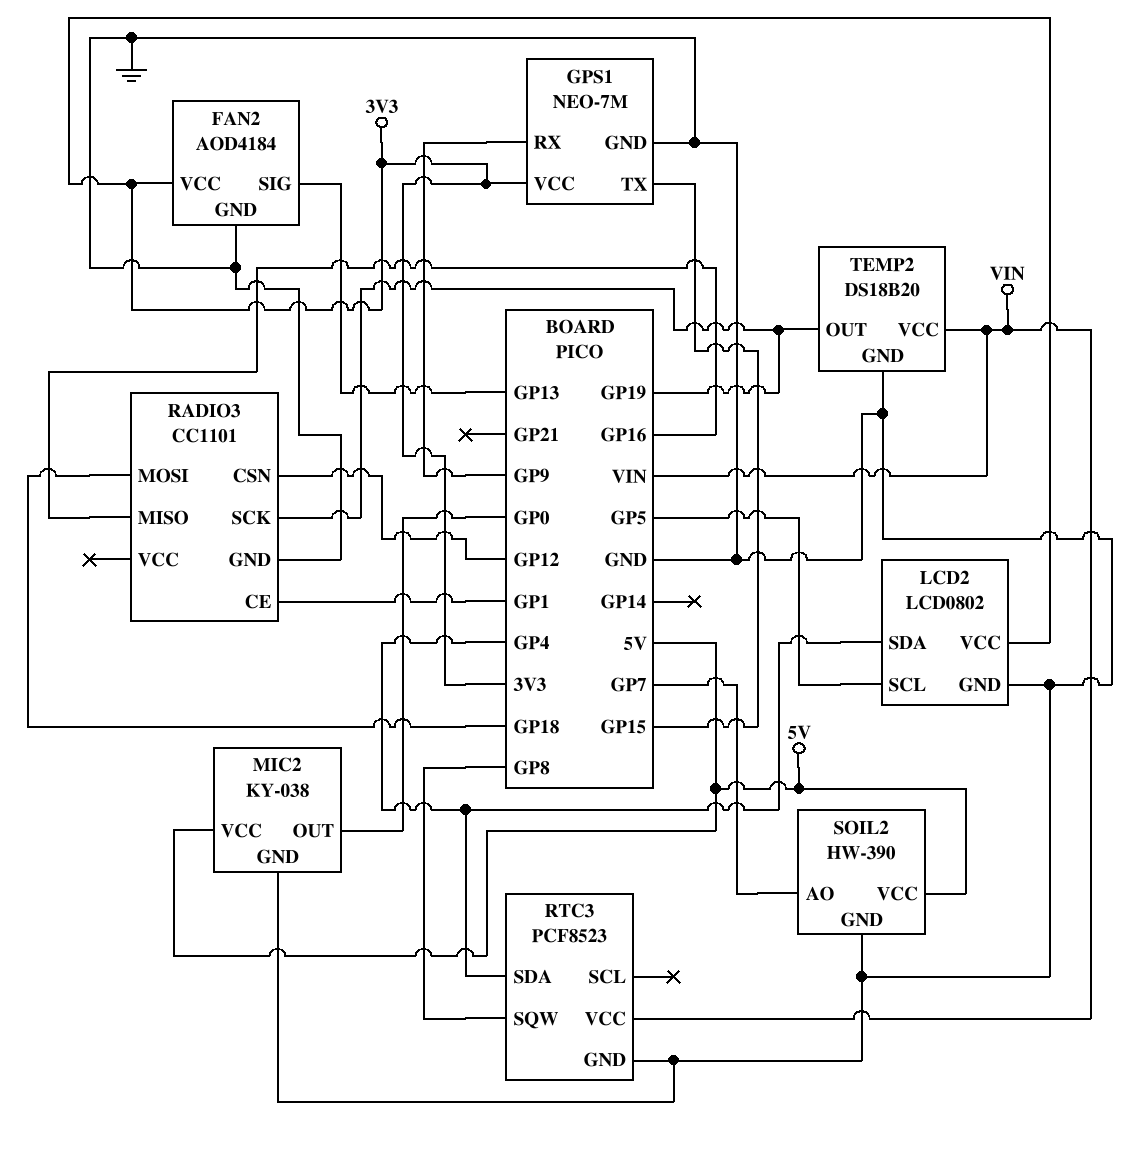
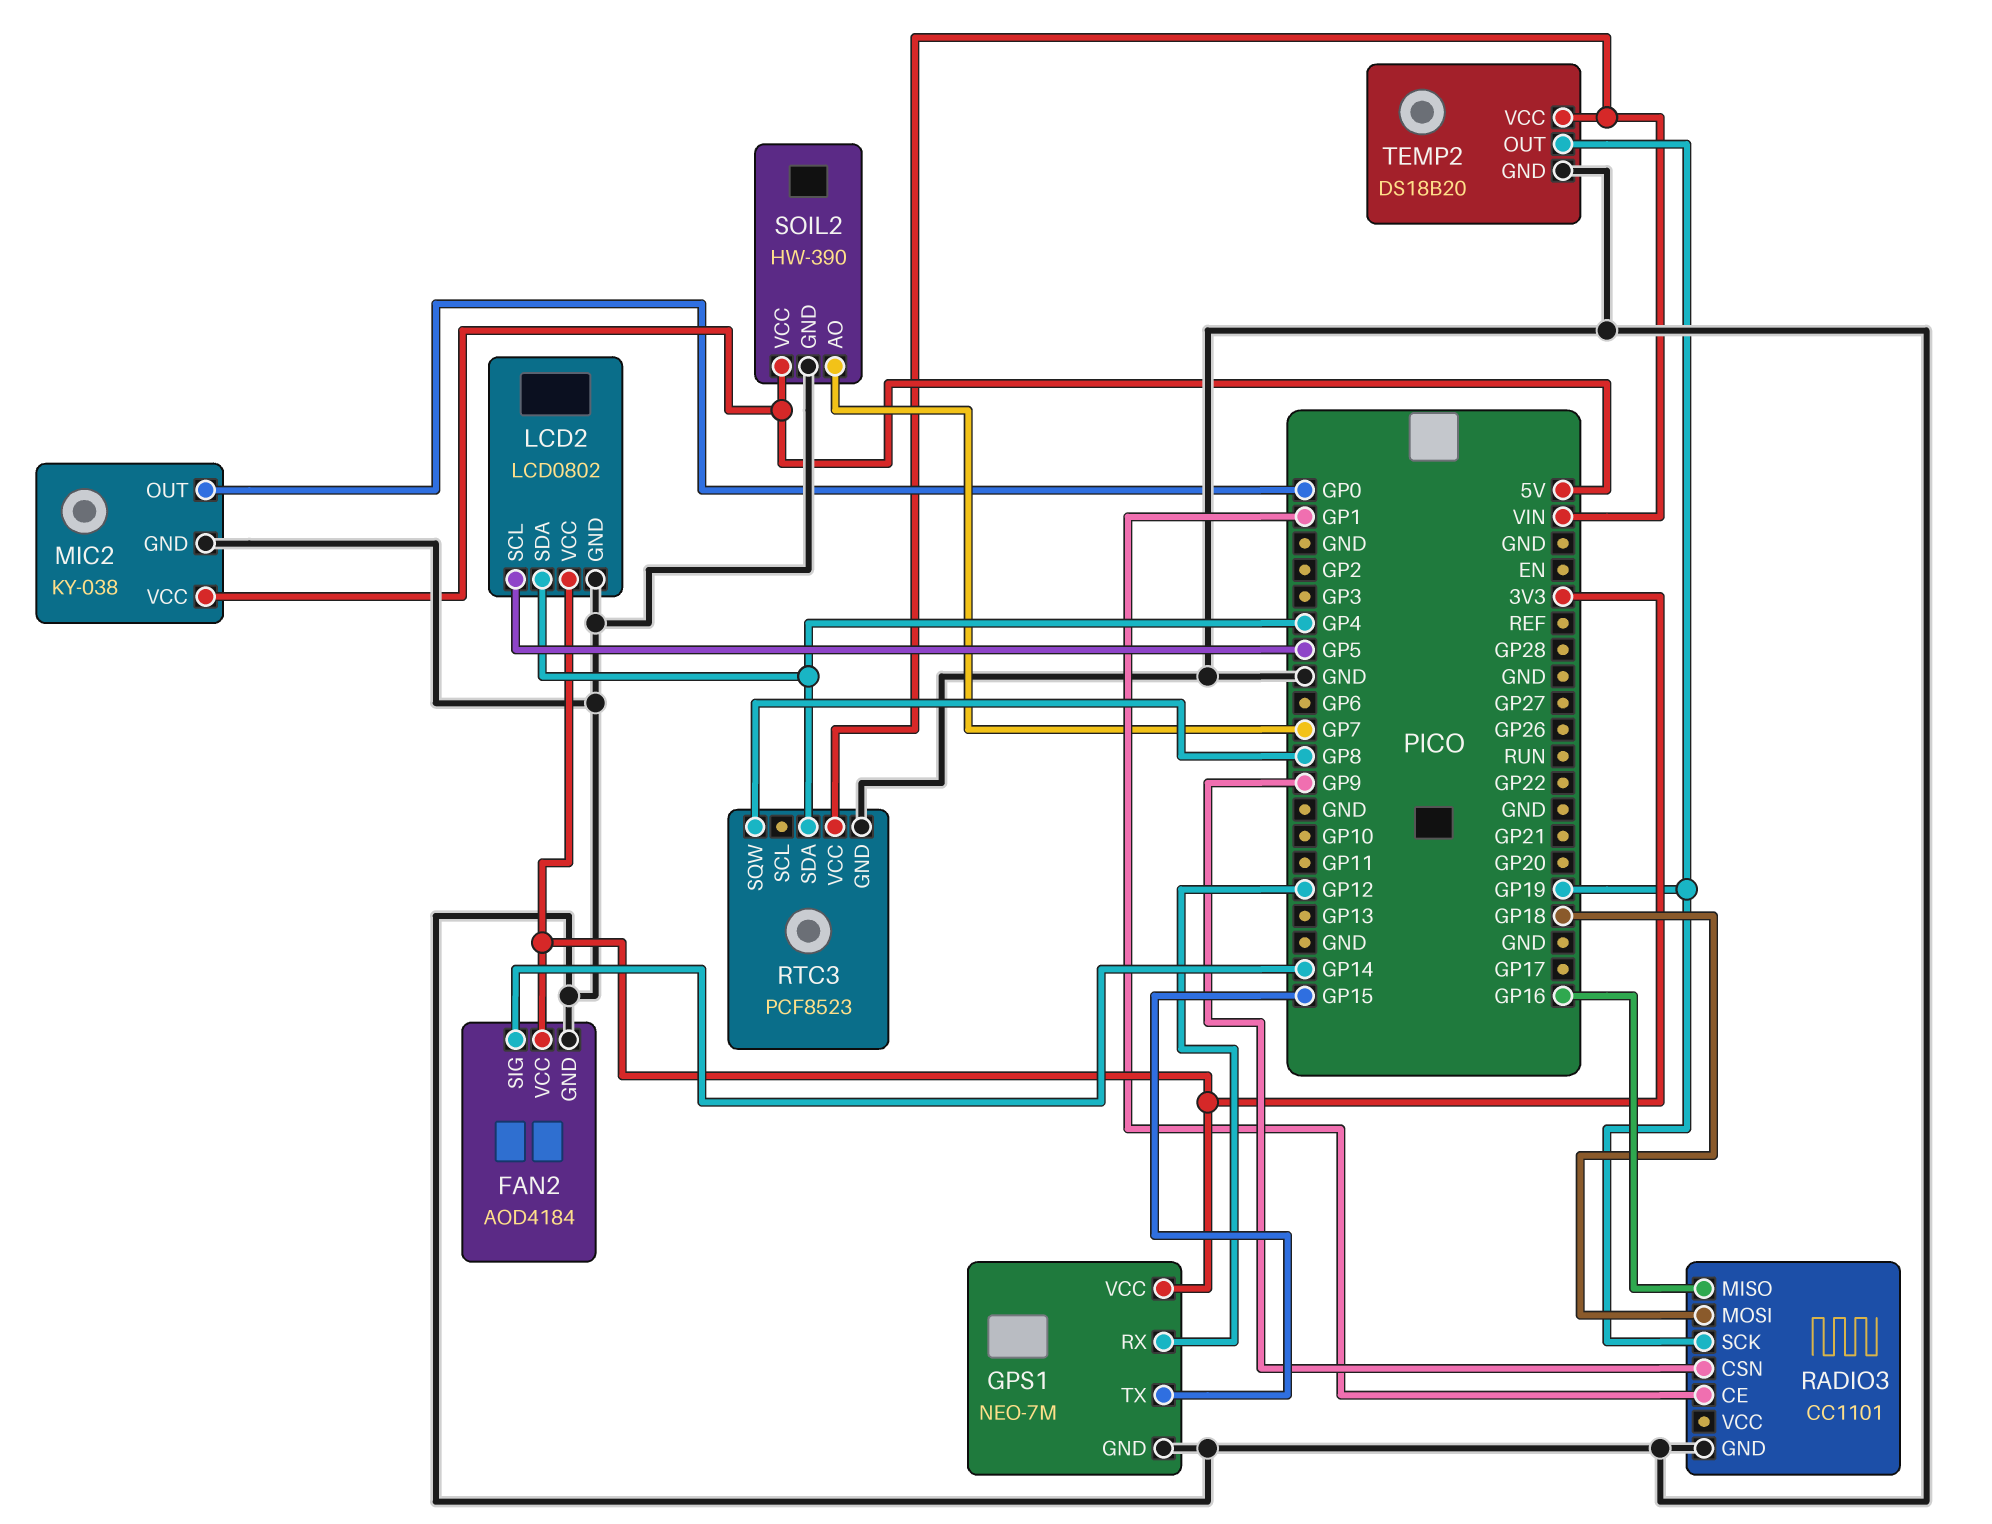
FAN2 pin SIG: GP13 -> GP14
GPS1 pin RX: GP9 -> GP12
RADIO3 pin CSN: GP12 -> GP9

